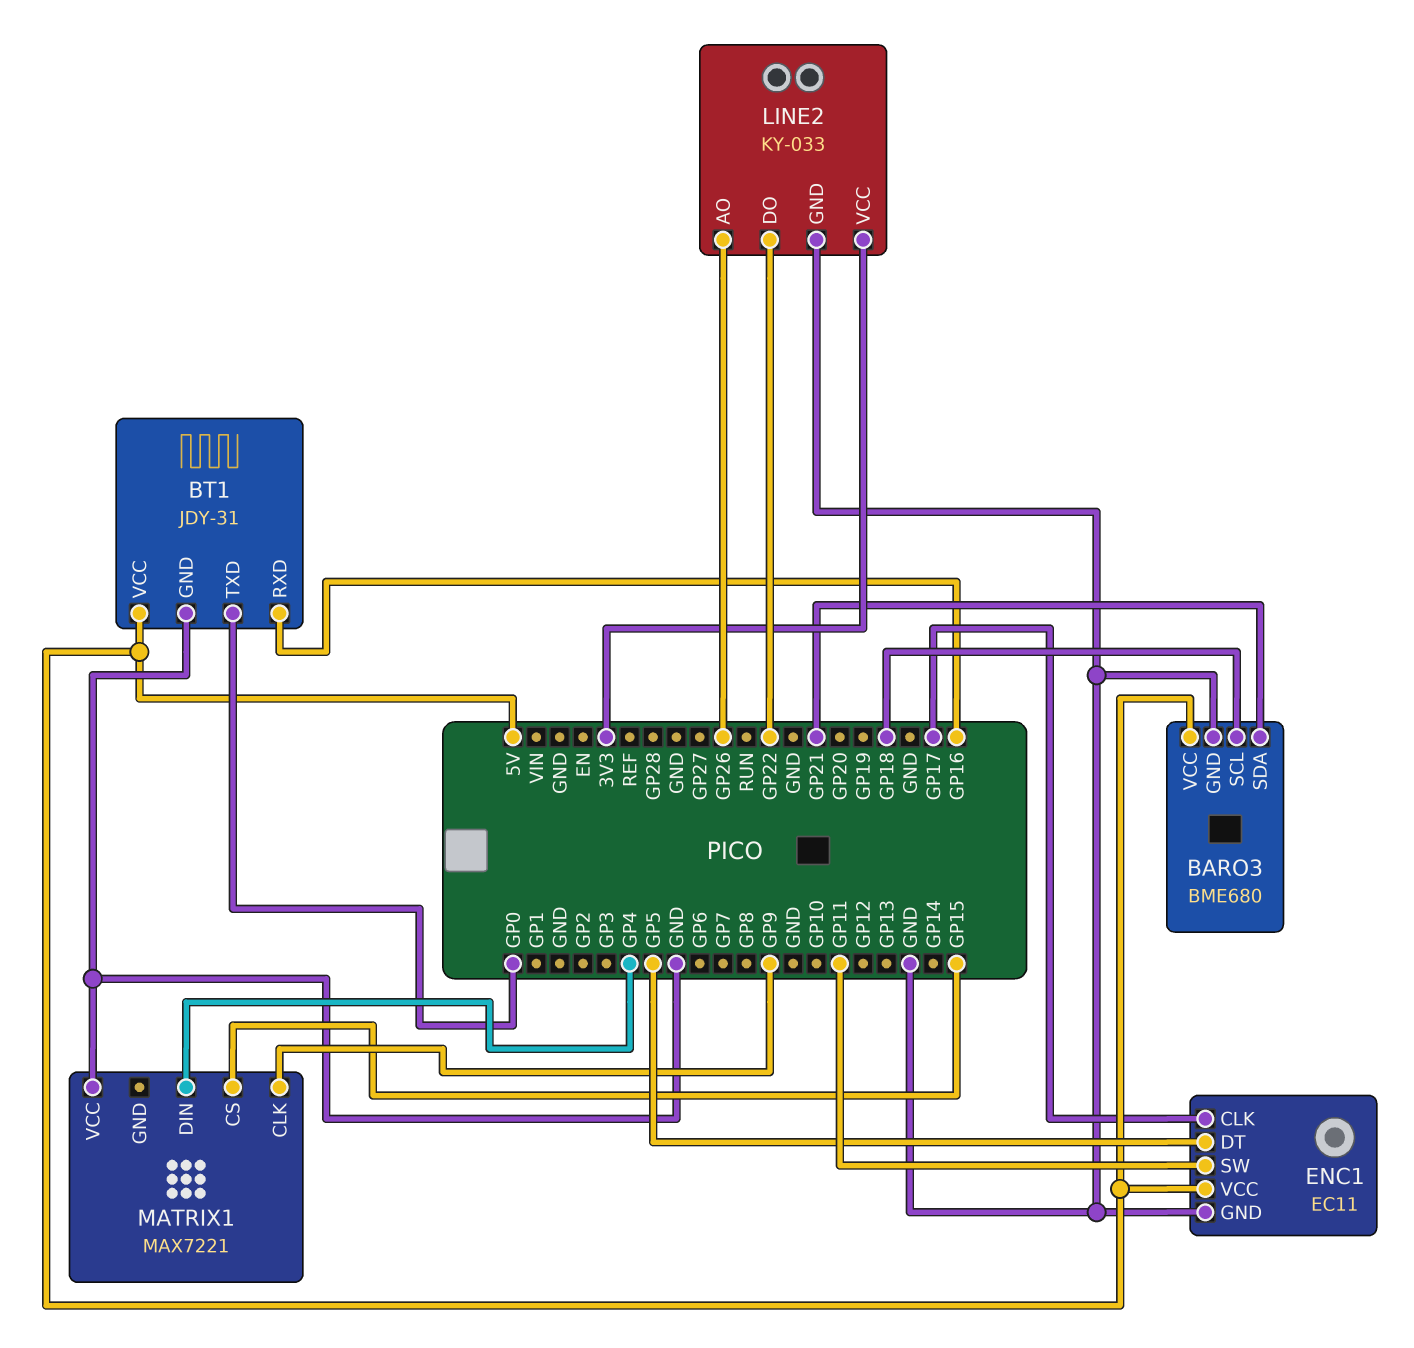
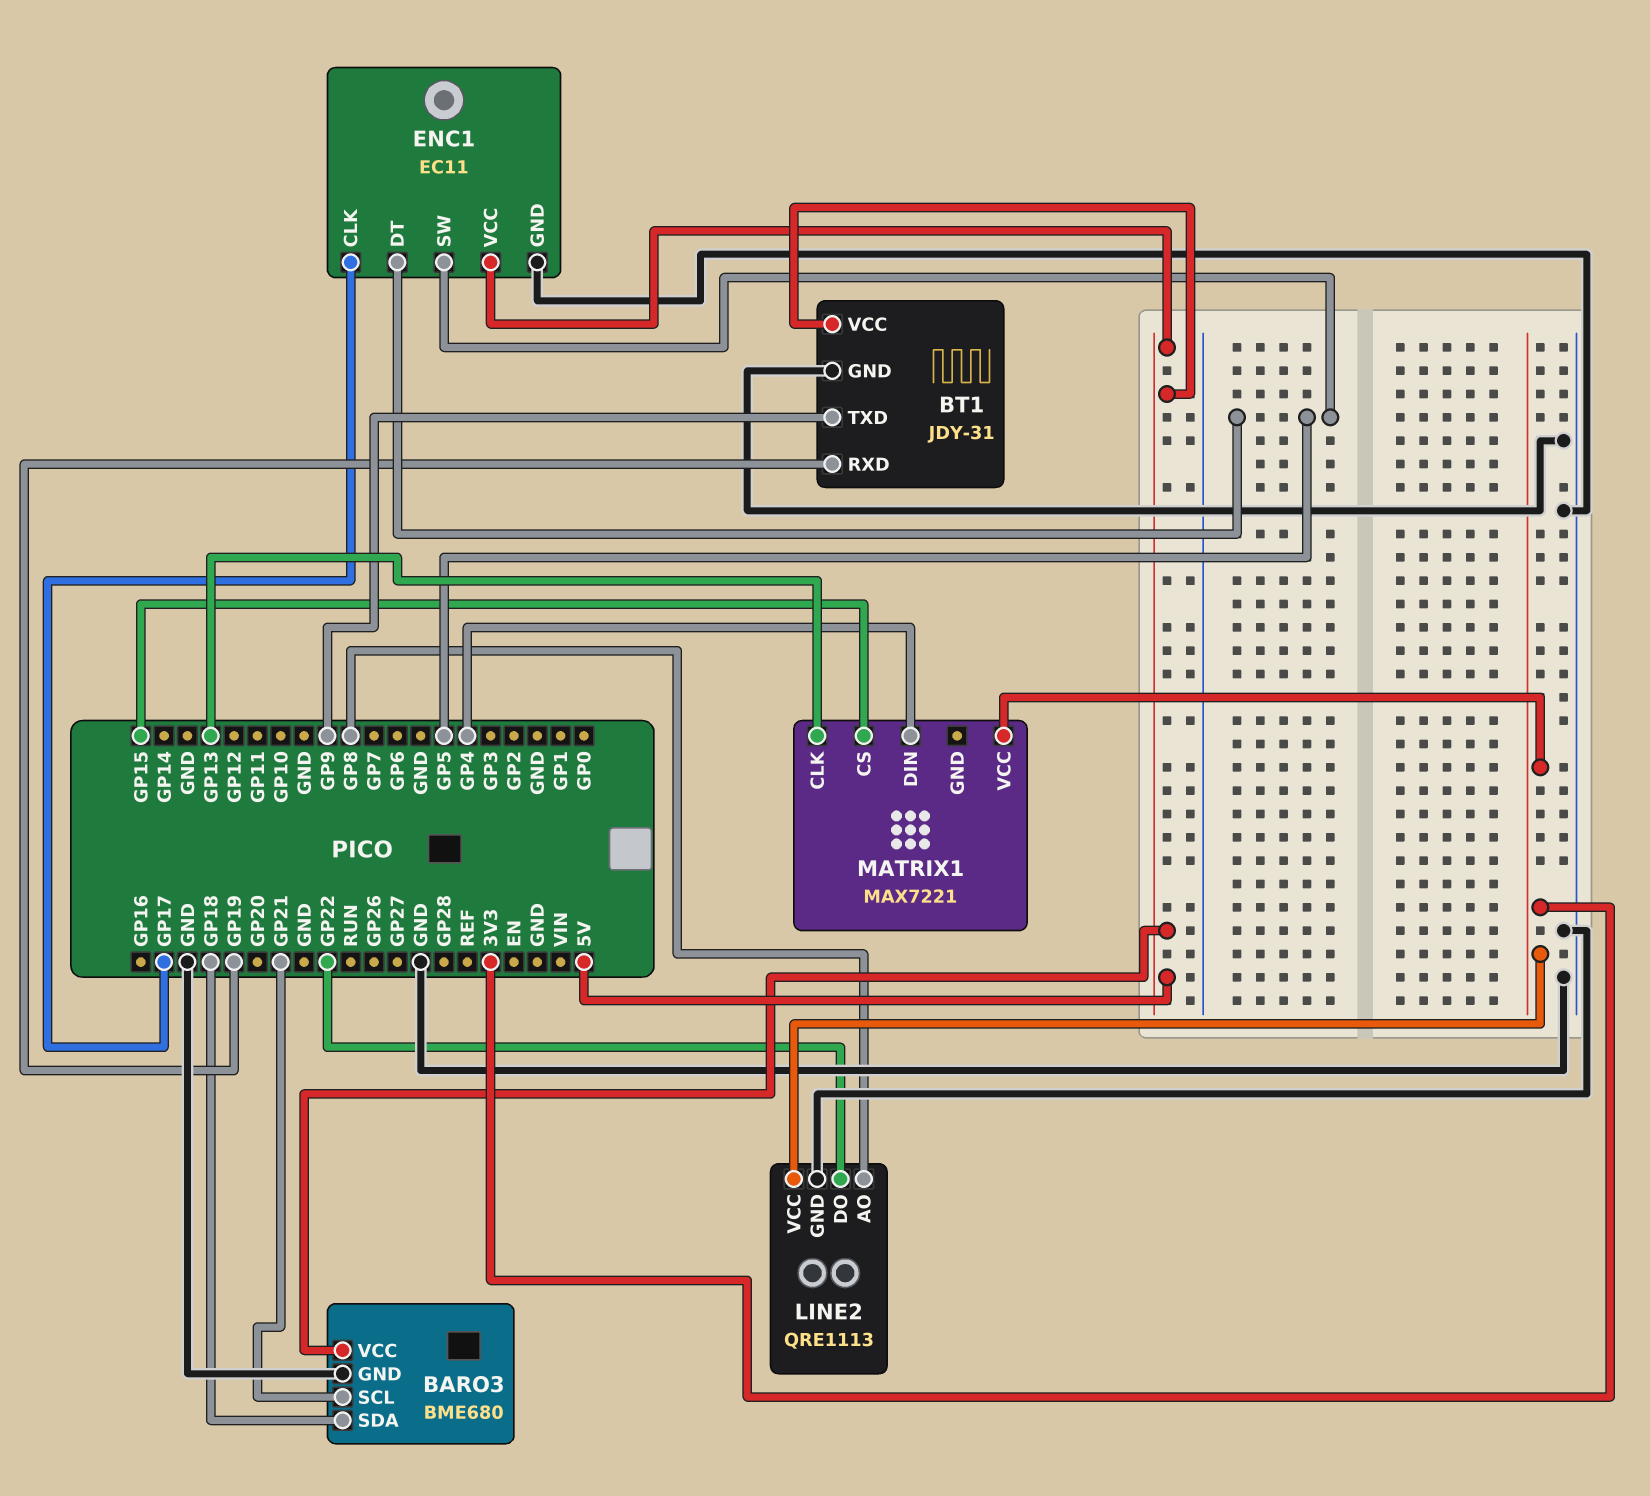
BARO3 pin SCL: GP18 -> GP21
BARO3 pin SDA: GP21 -> GP18
BT1 pin RXD: GP16 -> GP19
BT1 pin TXD: GP0 -> GP9
ENC1 pin SW: GP11 -> GP5
LINE2: KY-033 -> QRE1113
LINE2 pin AO: GP26 -> GP8
MATRIX1 pin CLK: GP9 -> GP13
MATRIX1 pin VCC: GND -> 3V3

